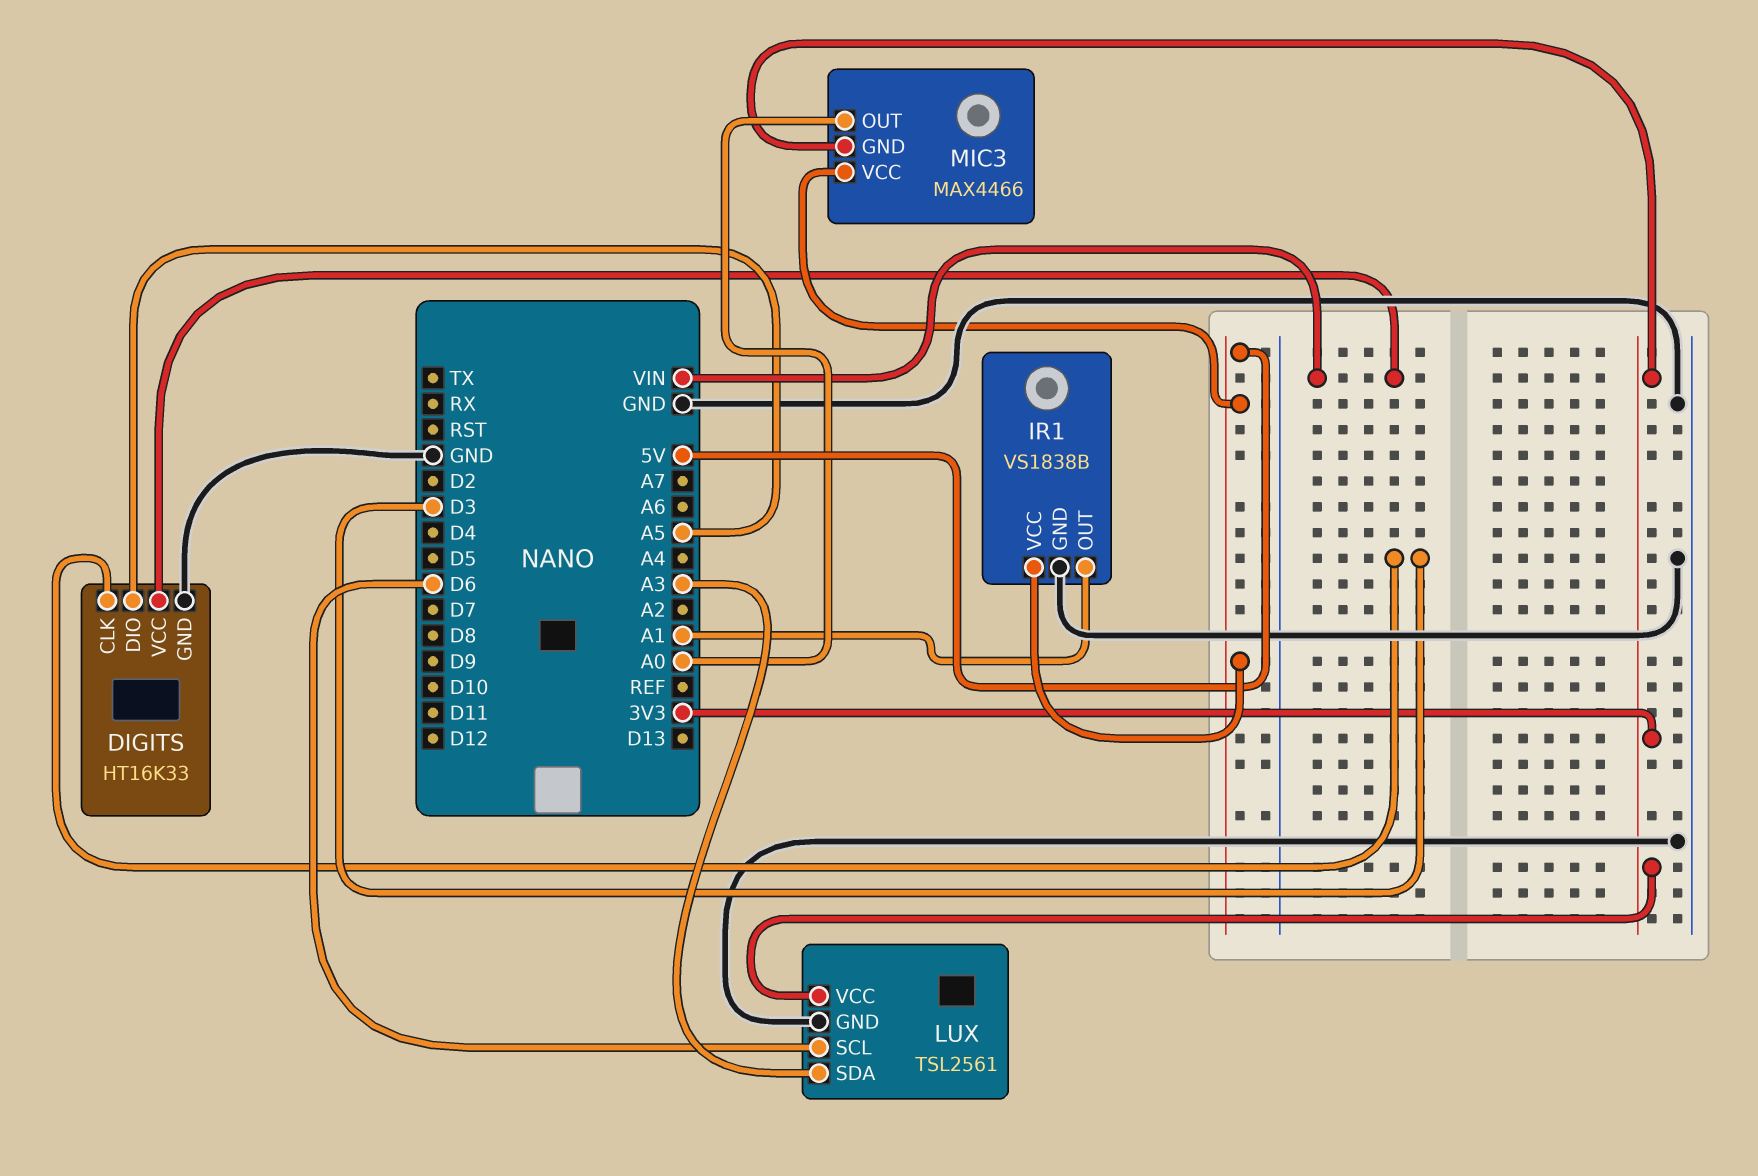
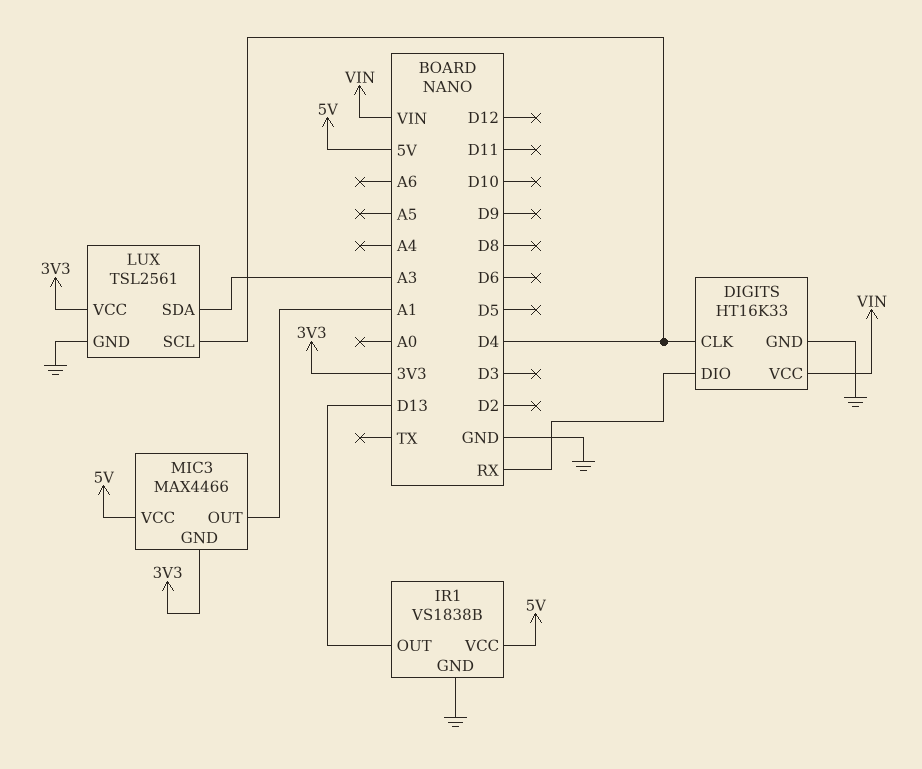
DIGITS pin CLK: D3 -> D4
DIGITS pin DIO: A5 -> RX
IR1 pin OUT: A1 -> D13
LUX pin SCL: D6 -> D4
MIC3 pin OUT: A0 -> A1

